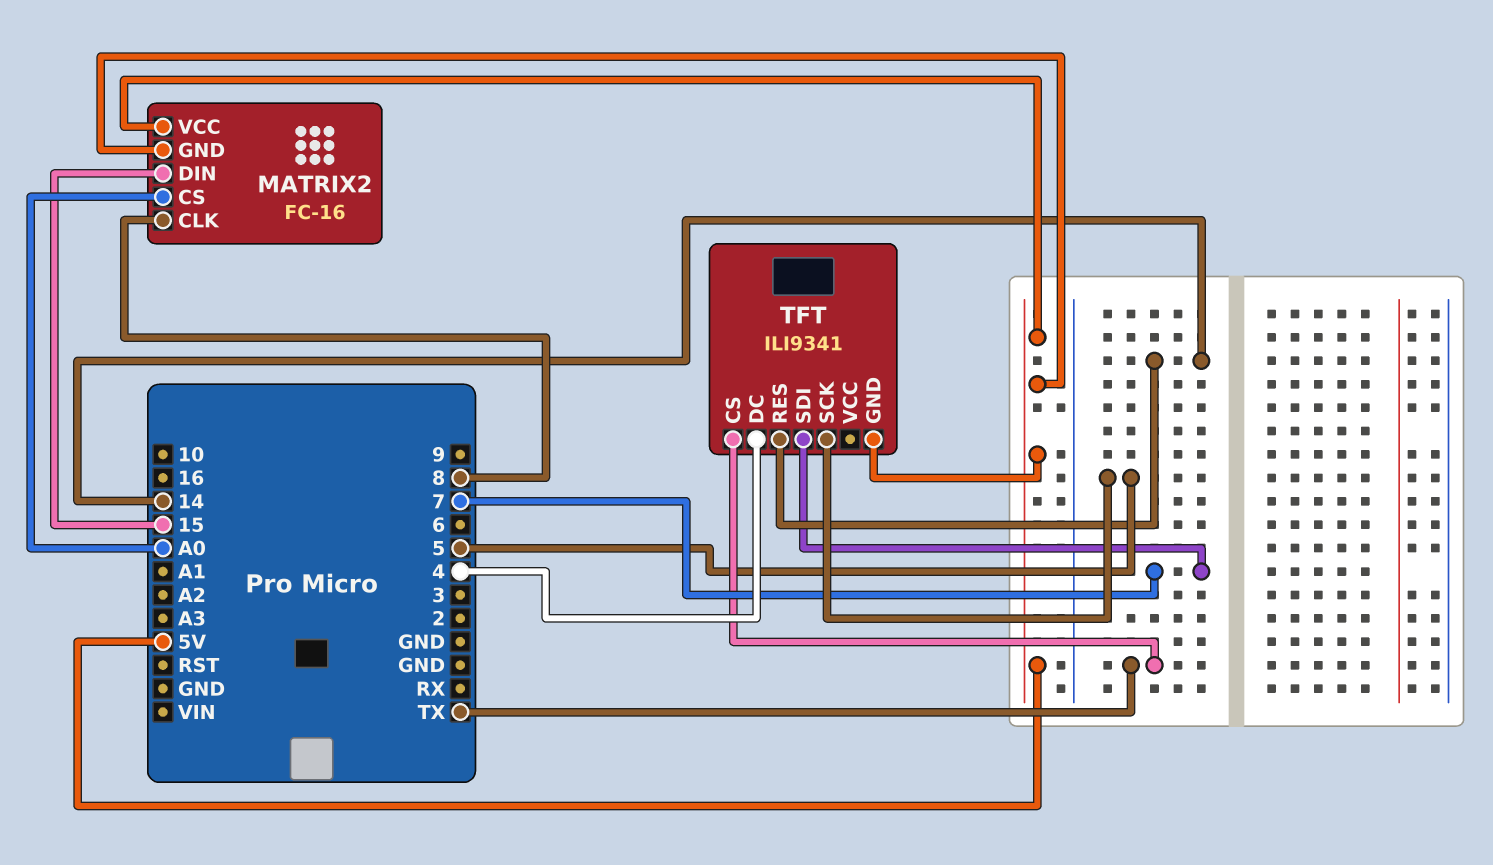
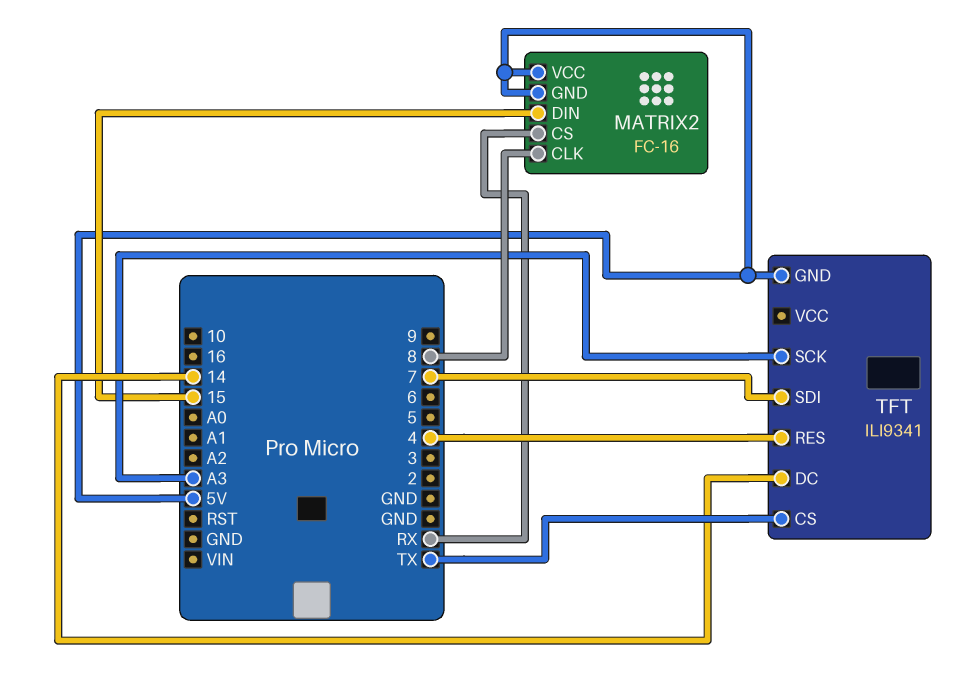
MATRIX2 pin CS: A0 -> RX
TFT pin DC: 4 -> 14
TFT pin RES: 14 -> 4
TFT pin SCK: 5 -> A3

